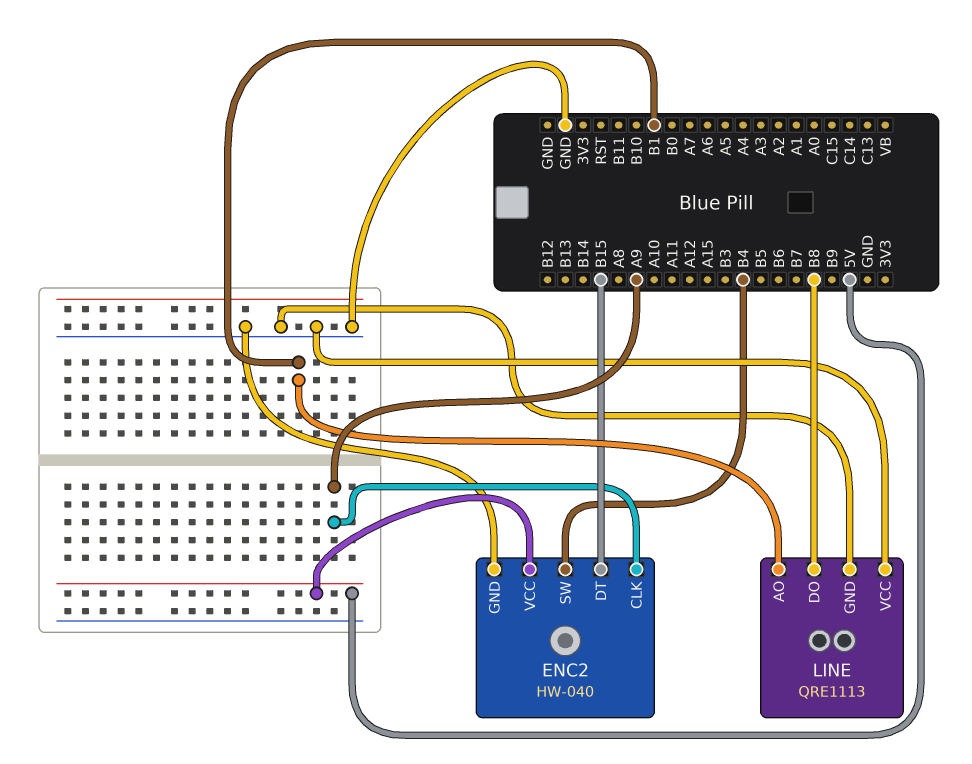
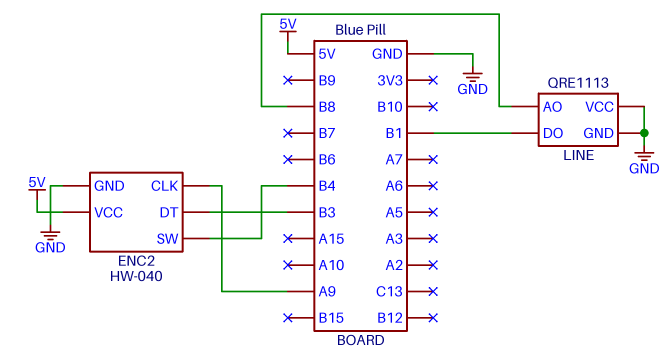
ENC2 pin DT: B15 -> B3
LINE pin AO: B1 -> B8
LINE pin DO: B8 -> B1

